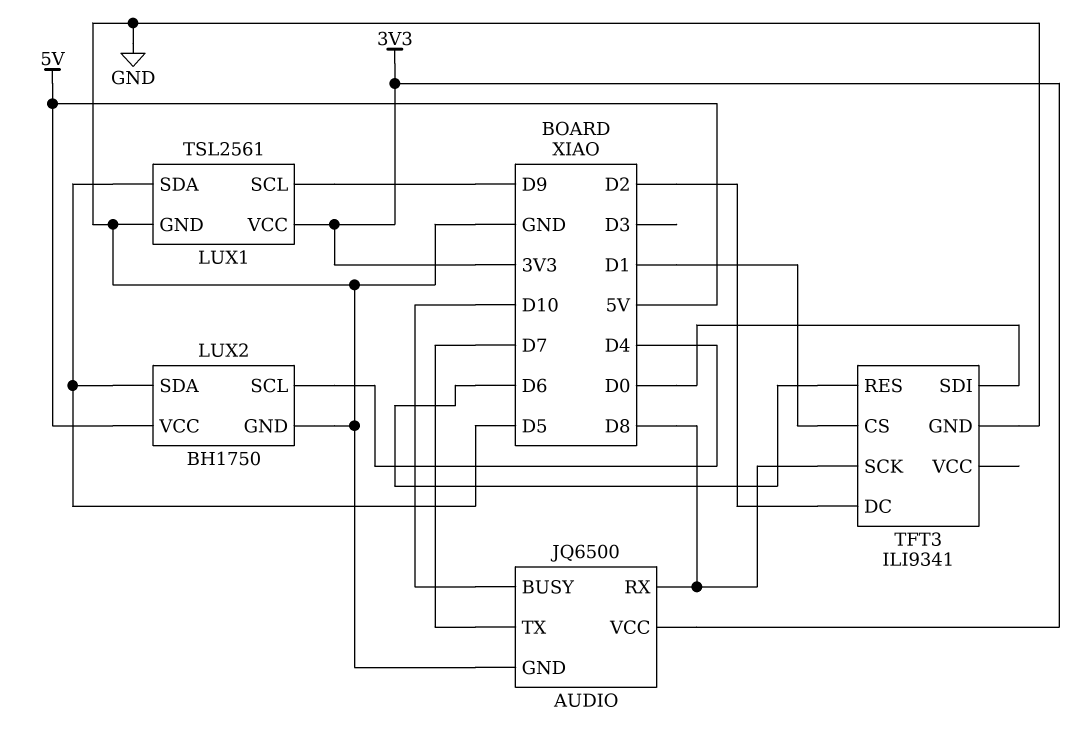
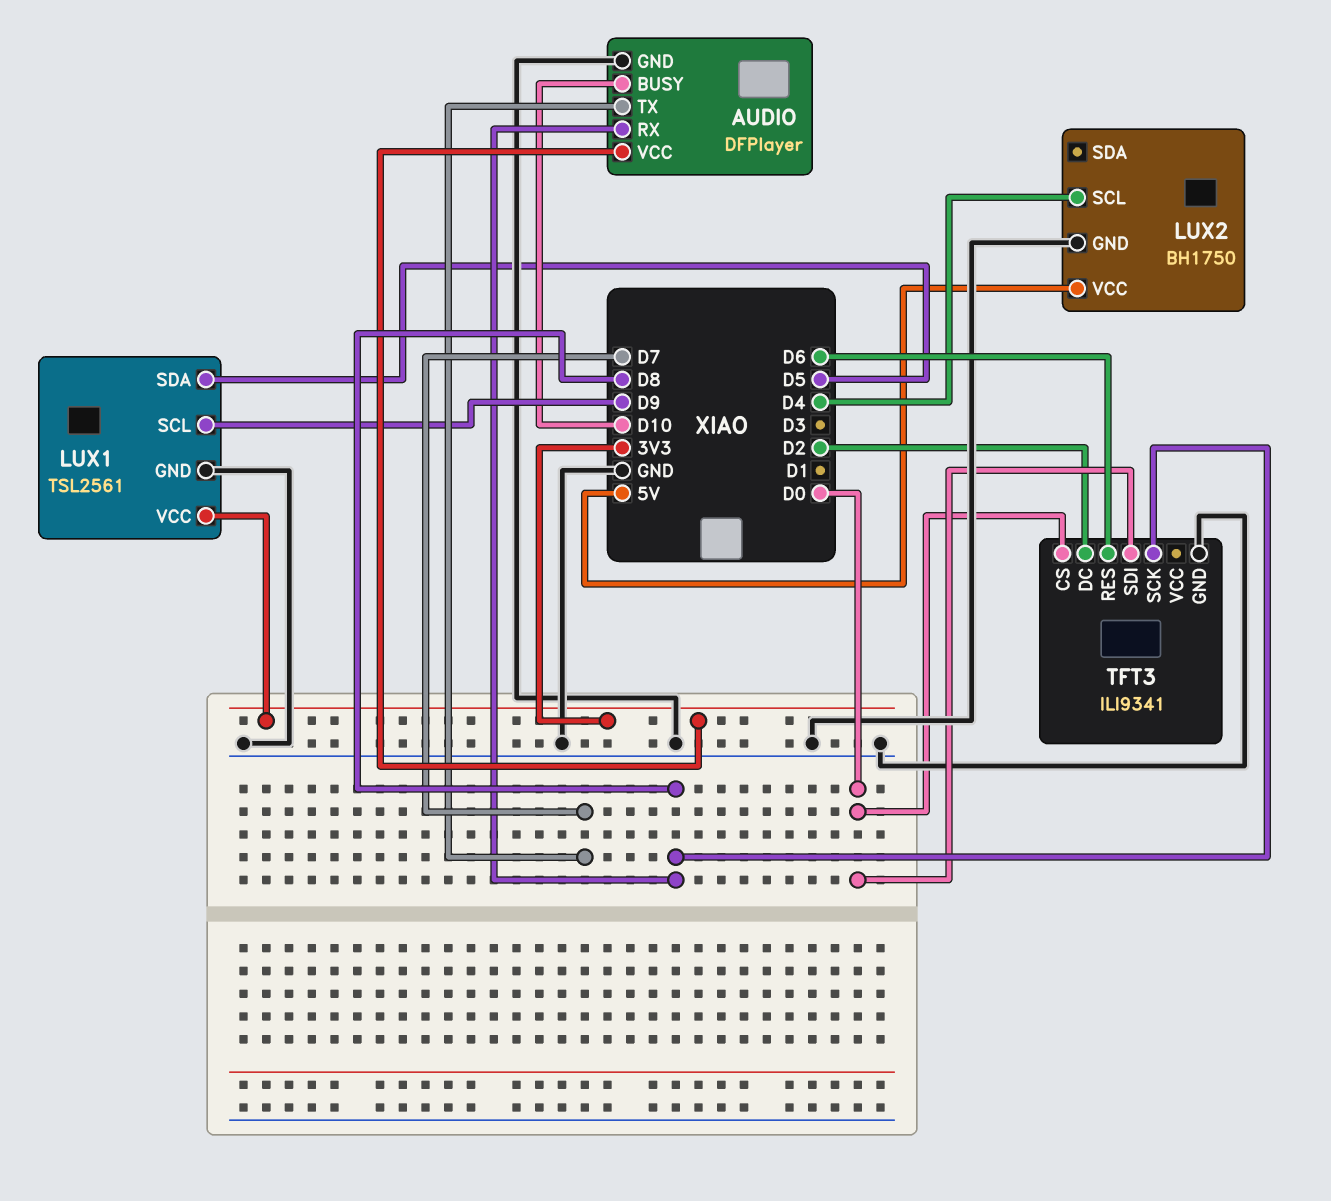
AUDIO: JQ6500 -> DFPlayer
LUX2 pin SDA: D5 -> none
TFT3 pin CS: D1 -> D0

